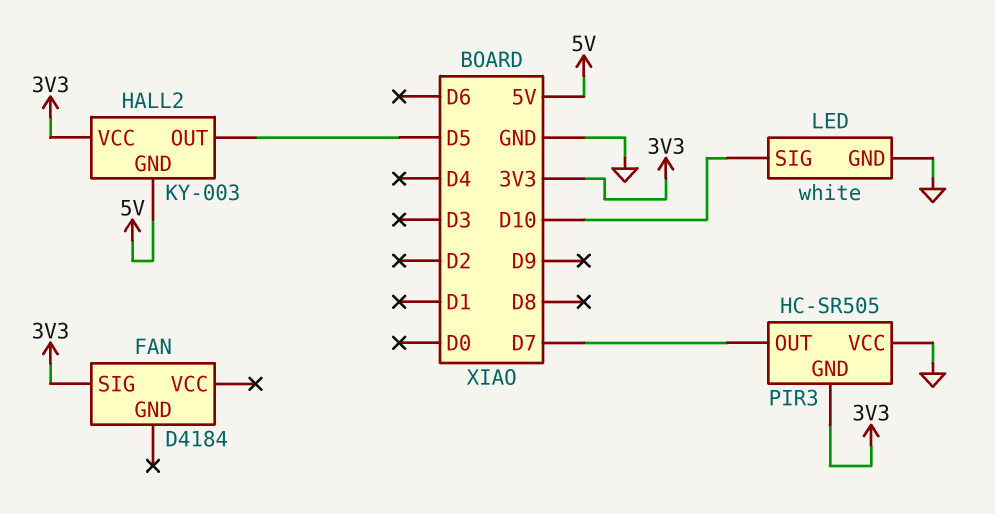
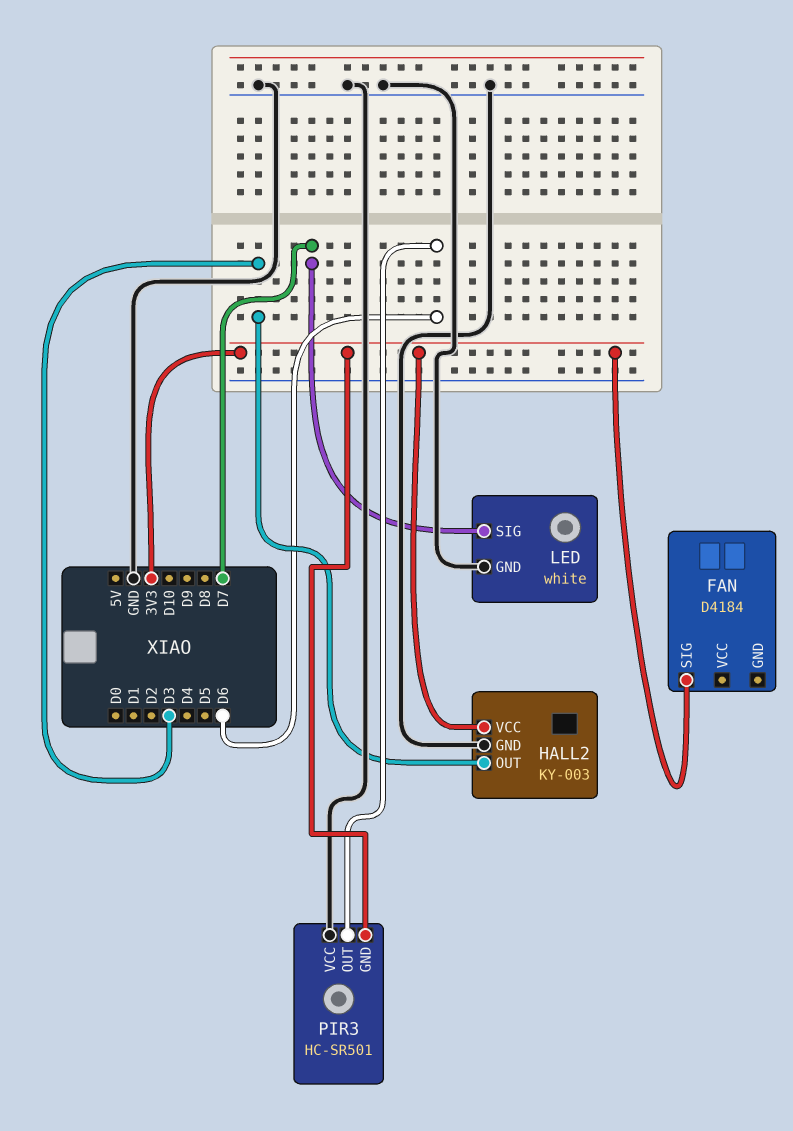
HALL2 pin GND: 5V -> GND
HALL2 pin OUT: D5 -> D3
LED pin SIG: D10 -> D7
PIR3: HC-SR505 -> HC-SR501
PIR3 pin OUT: D7 -> D6

